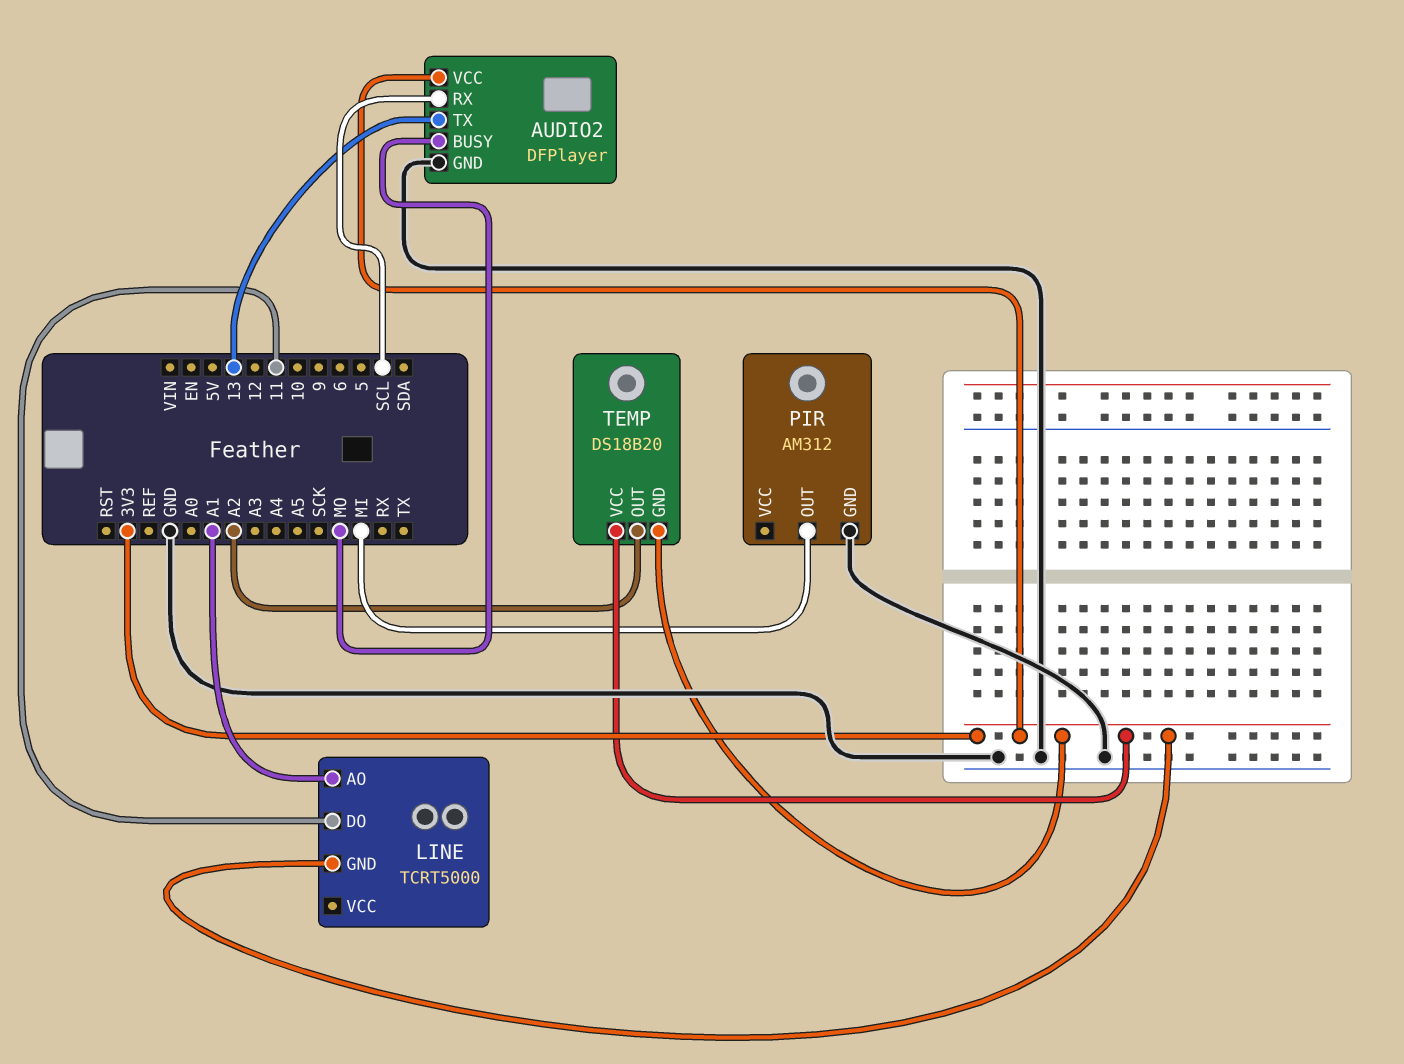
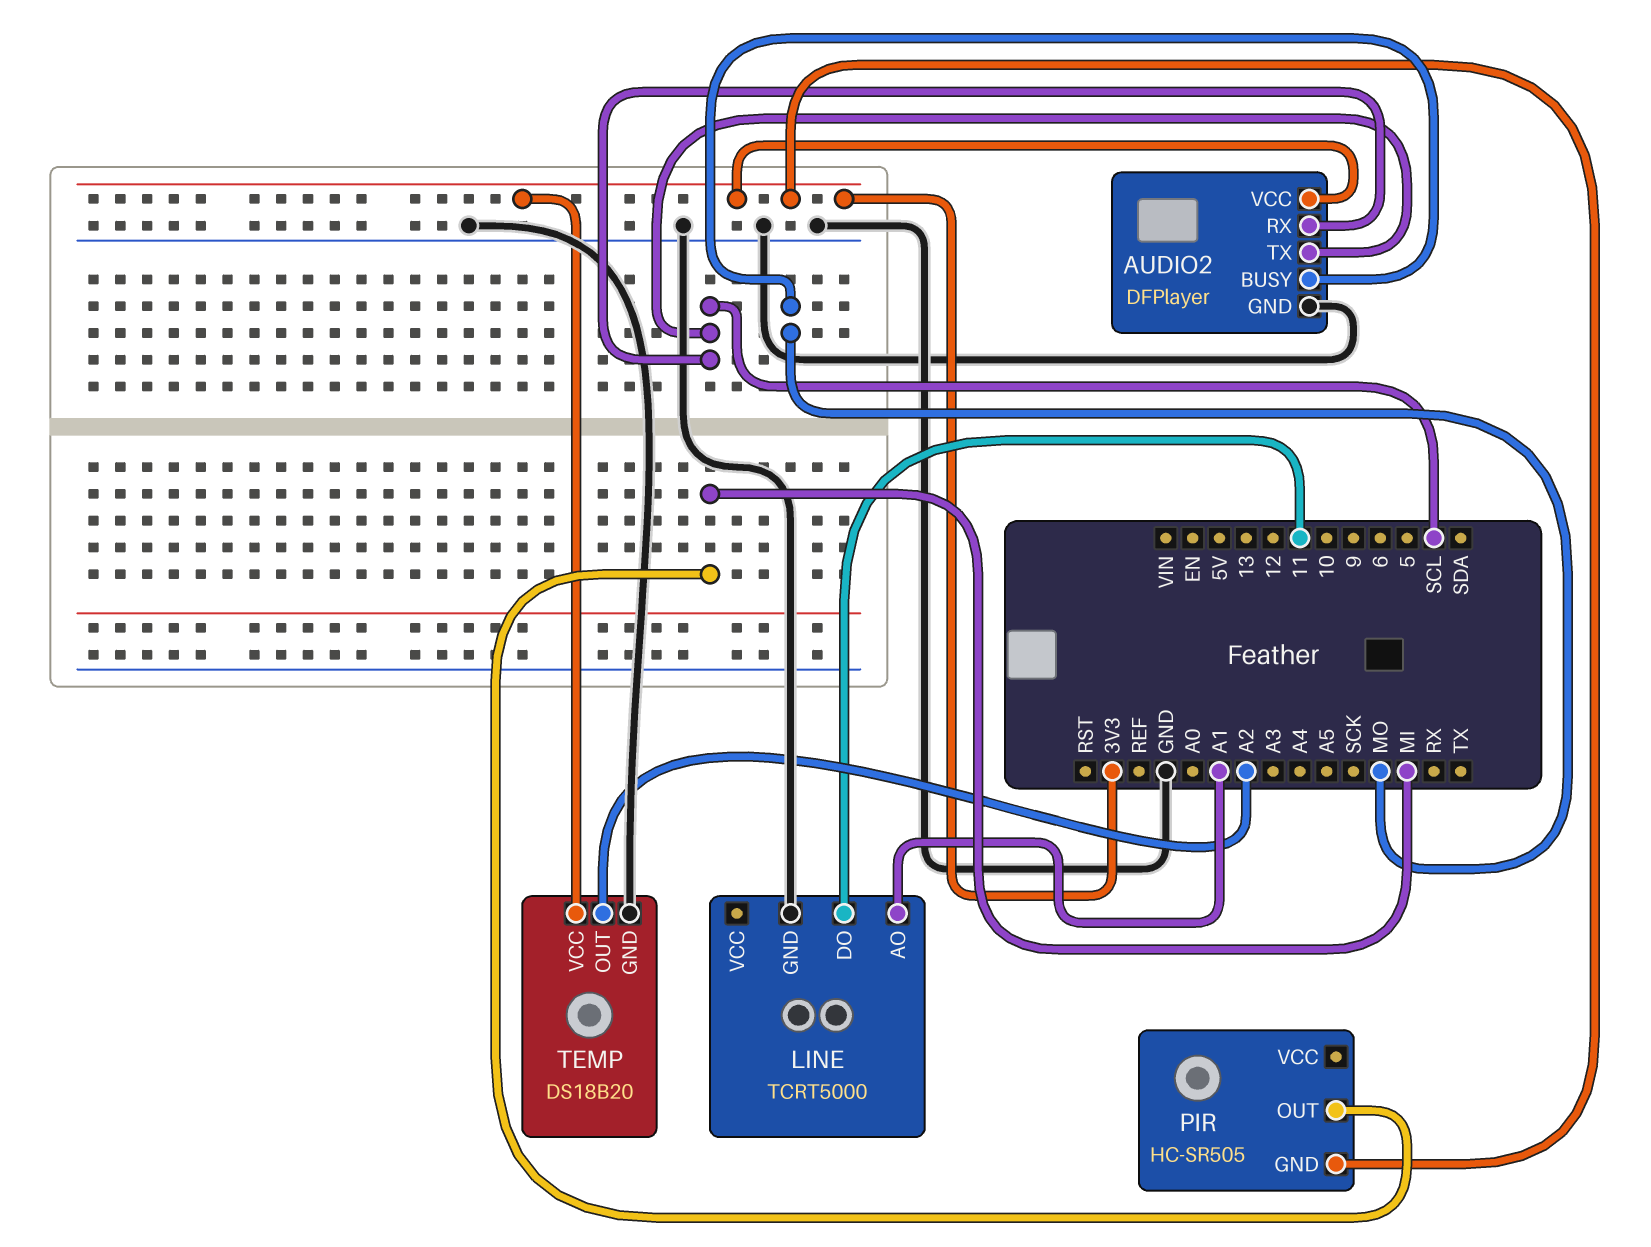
AUDIO2 pin TX: 13 -> SCL
LINE pin GND: 3V3 -> GND
PIR: AM312 -> HC-SR505
PIR pin GND: GND -> 3V3
TEMP pin GND: 3V3 -> GND

